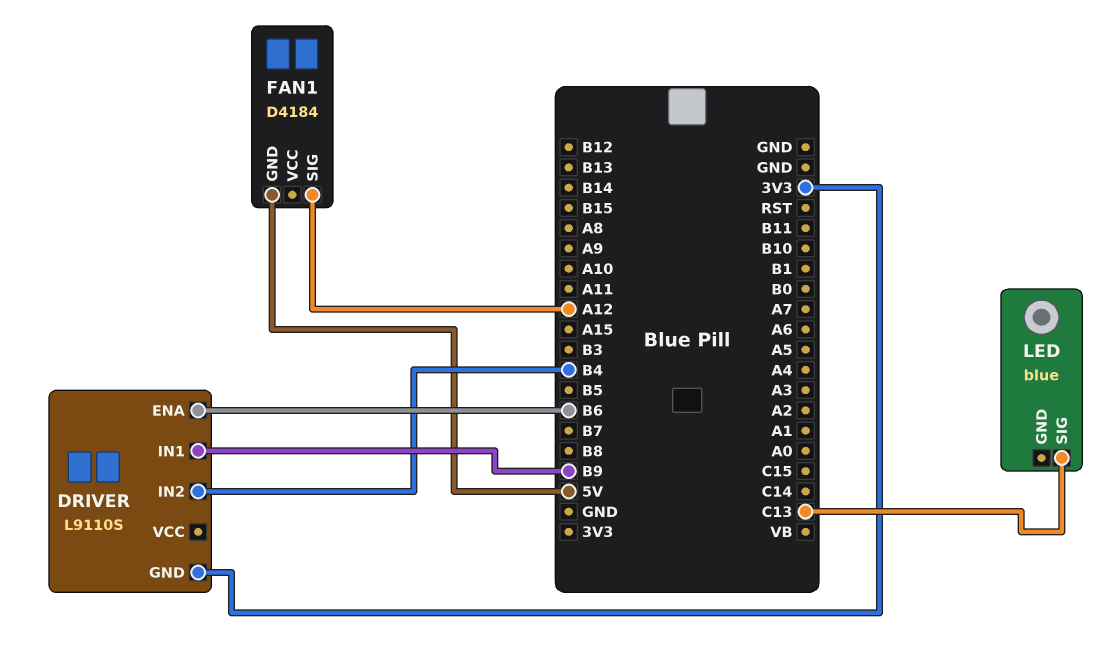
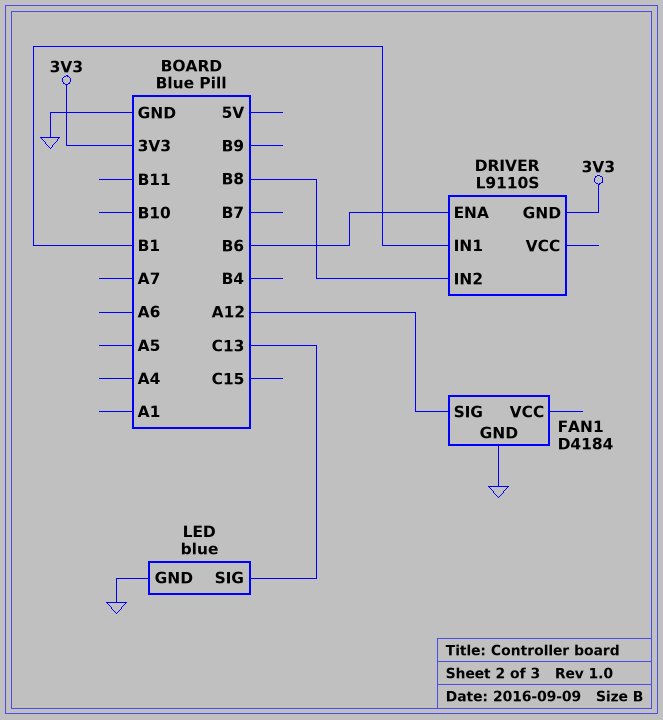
DRIVER pin IN1: B9 -> B1
DRIVER pin IN2: B4 -> B8
FAN1 pin GND: 5V -> GND
LED pin GND: none -> GND

